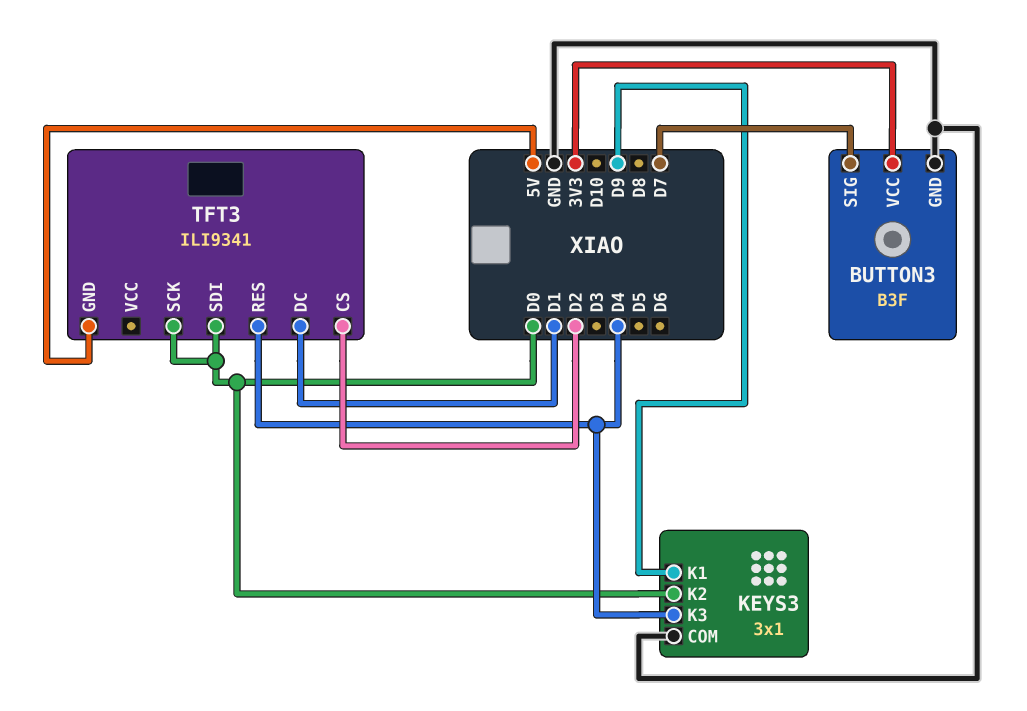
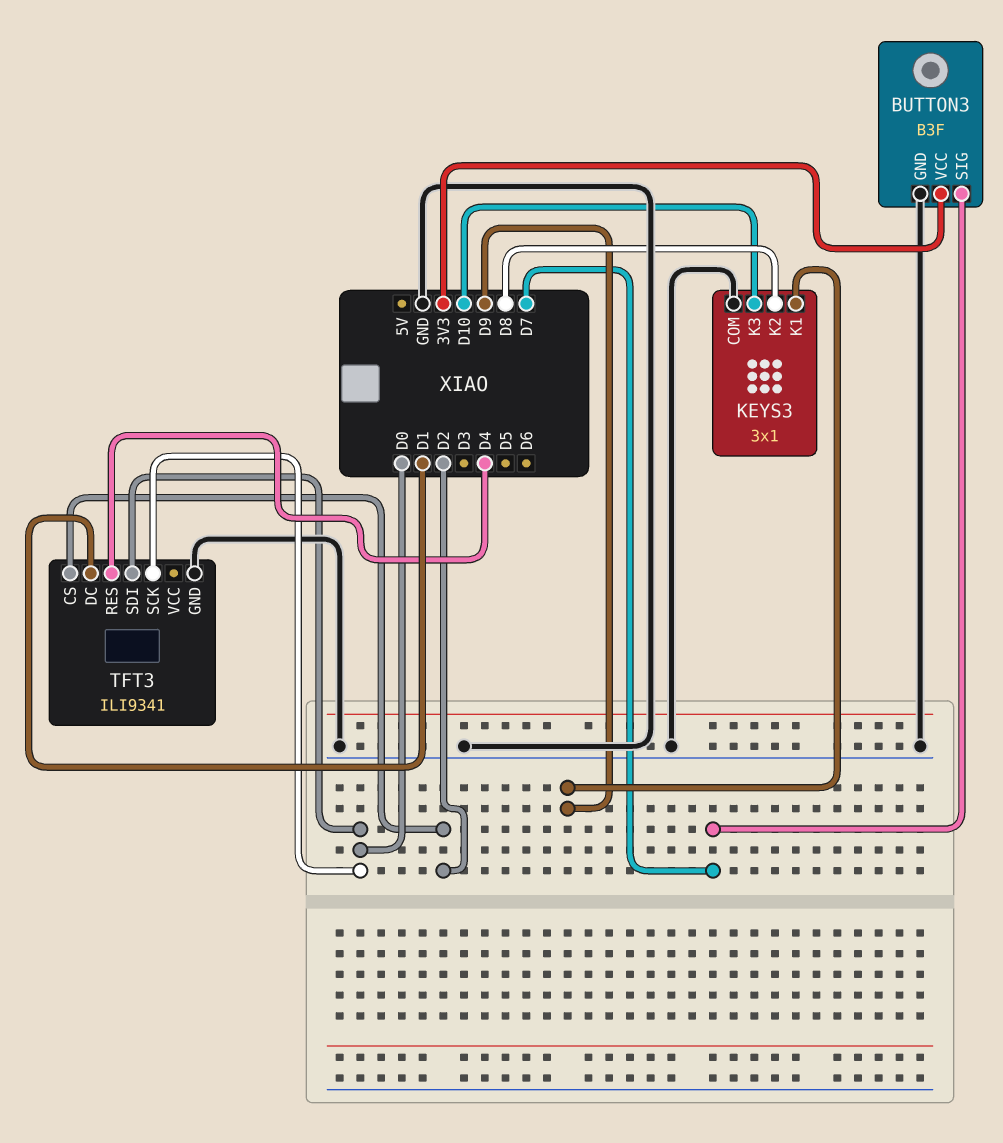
KEYS3 pin K2: D0 -> D8
KEYS3 pin K3: D4 -> D10
TFT3 pin GND: 5V -> GND

